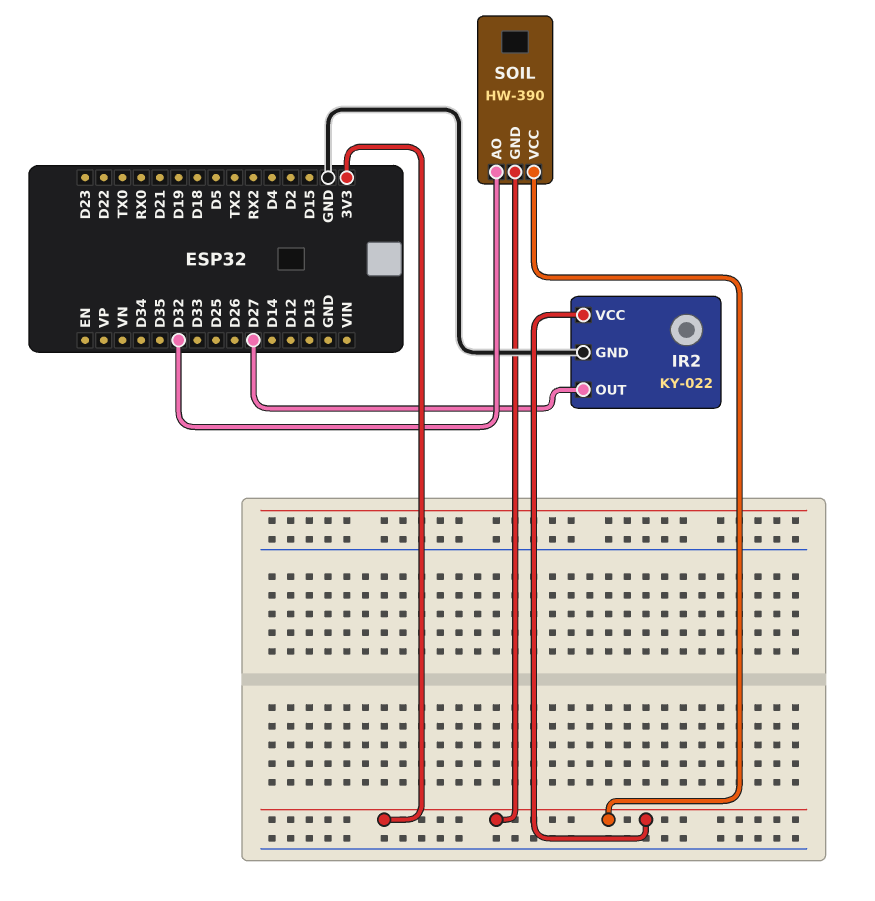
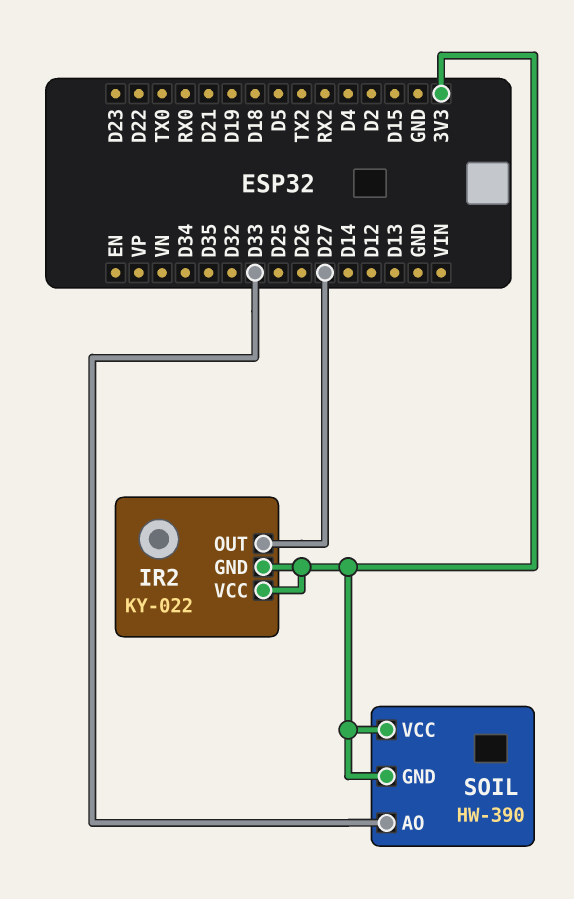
IR2 pin GND: GND -> 3V3
SOIL pin AO: D32 -> D33

